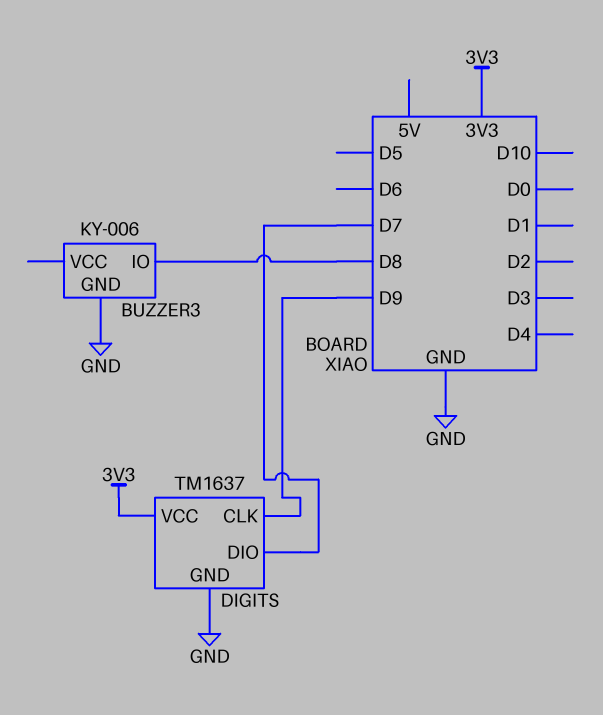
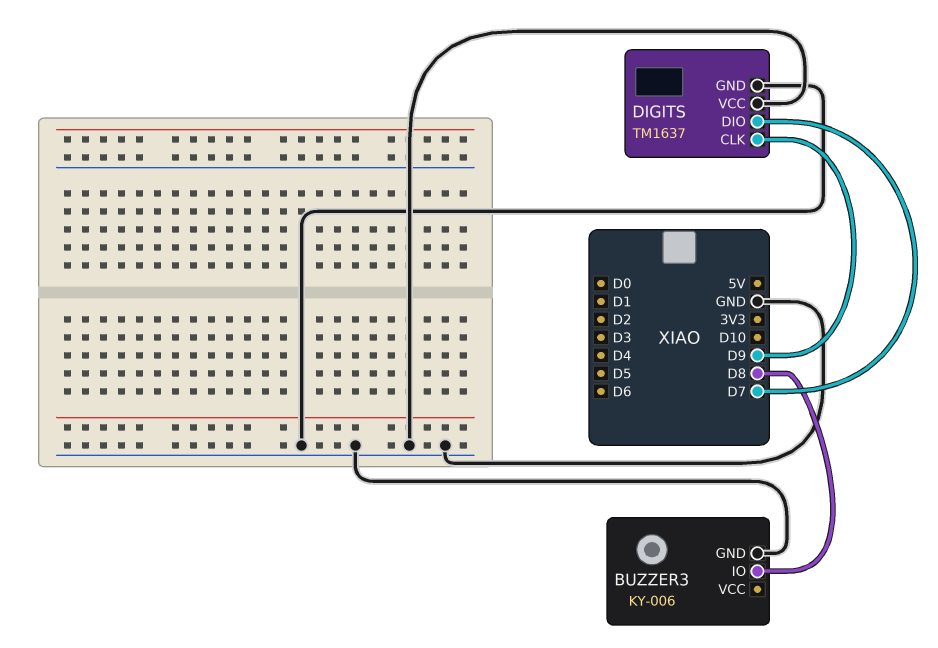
DIGITS pin VCC: 3V3 -> GND

